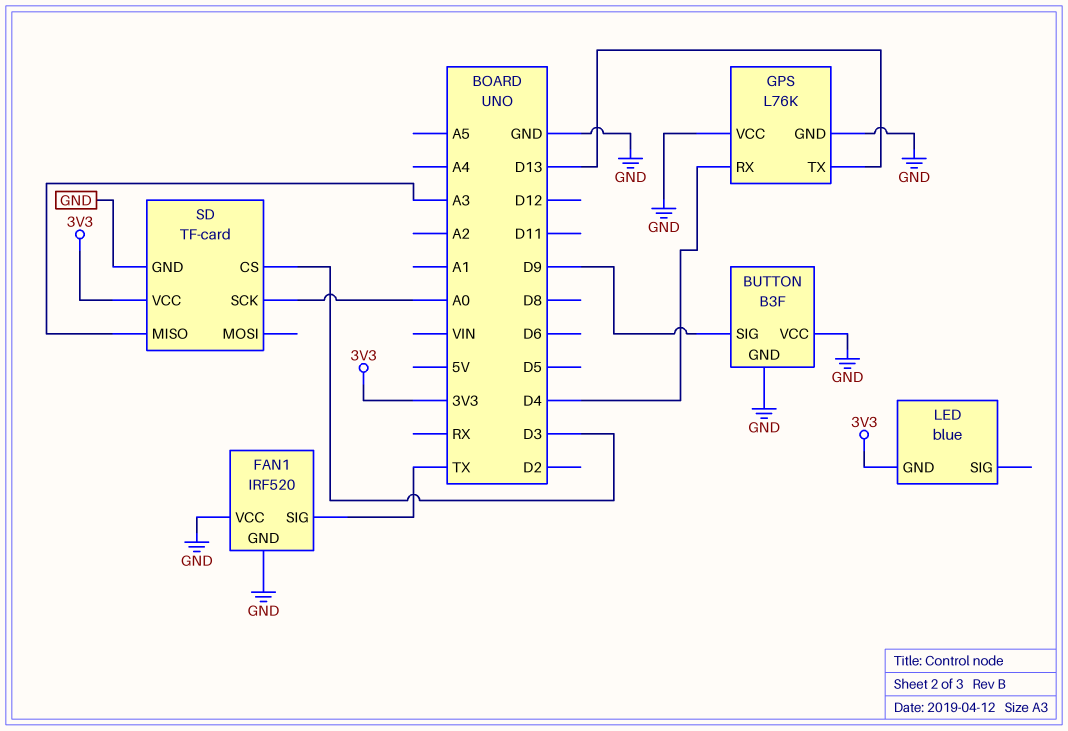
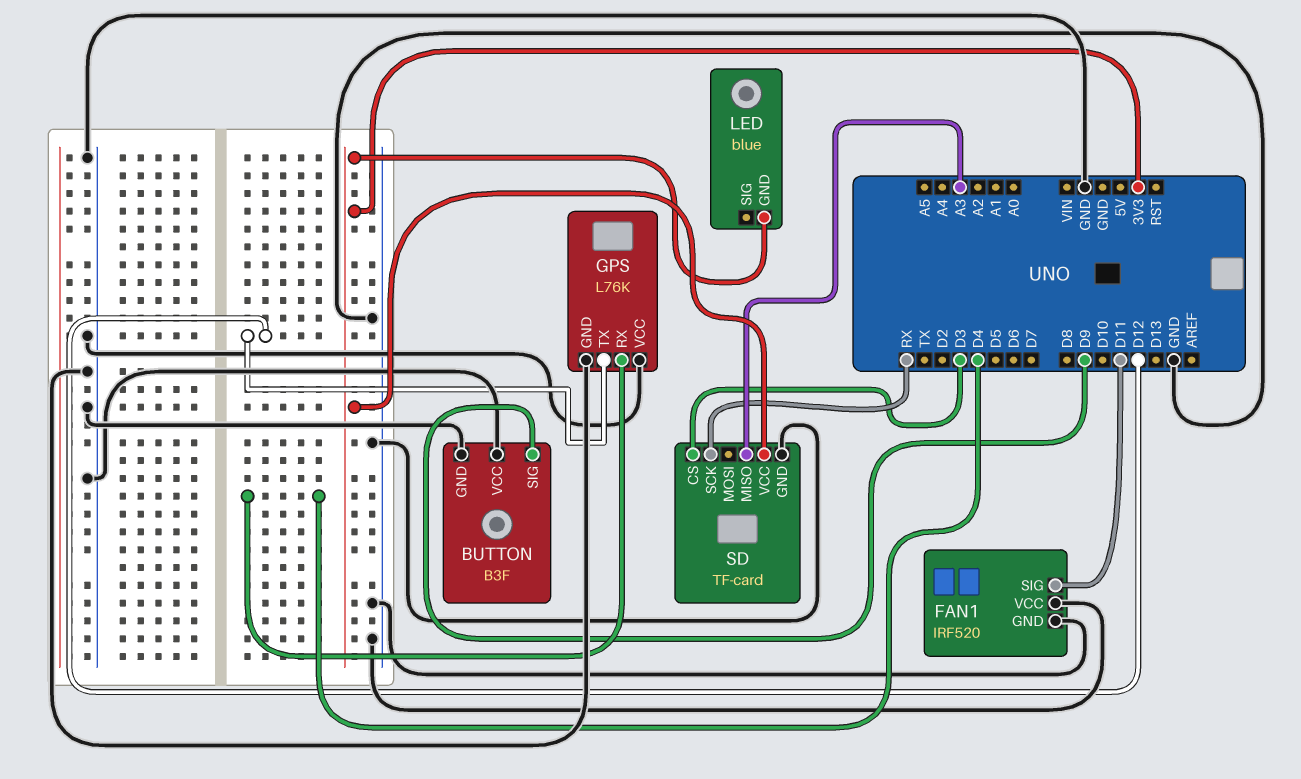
FAN1 pin SIG: TX -> D11
GPS pin TX: D13 -> D12
SD pin SCK: A0 -> RX

